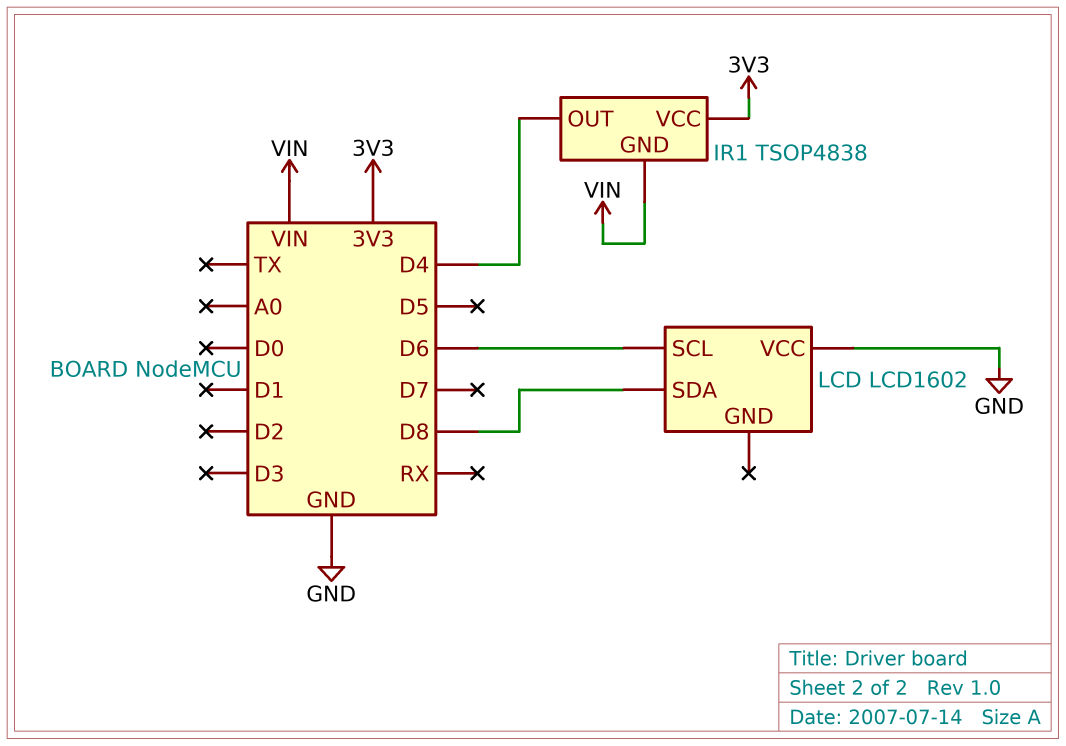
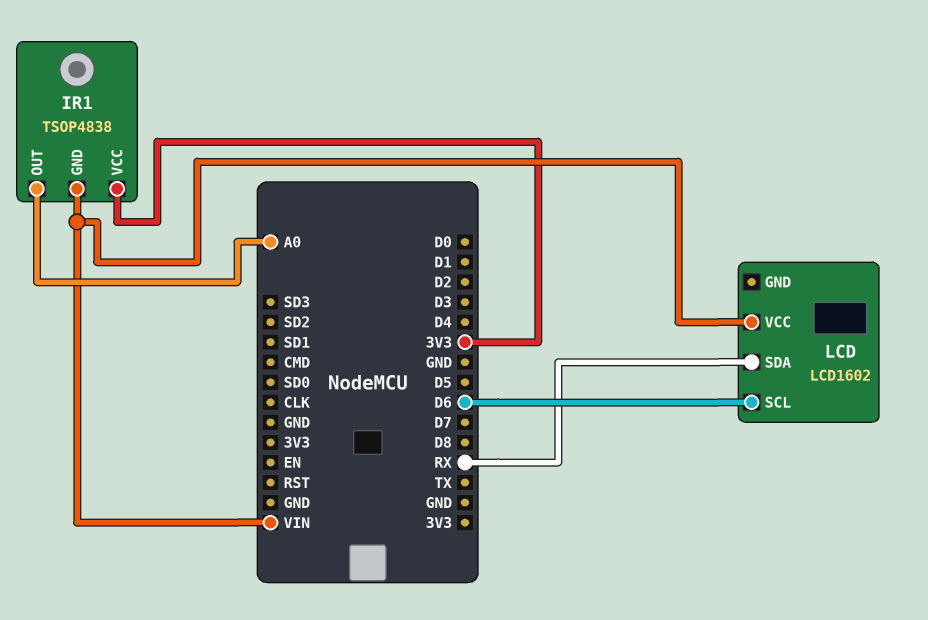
IR1 pin OUT: D4 -> A0
LCD pin SDA: D8 -> RX
LCD pin VCC: GND -> VIN

